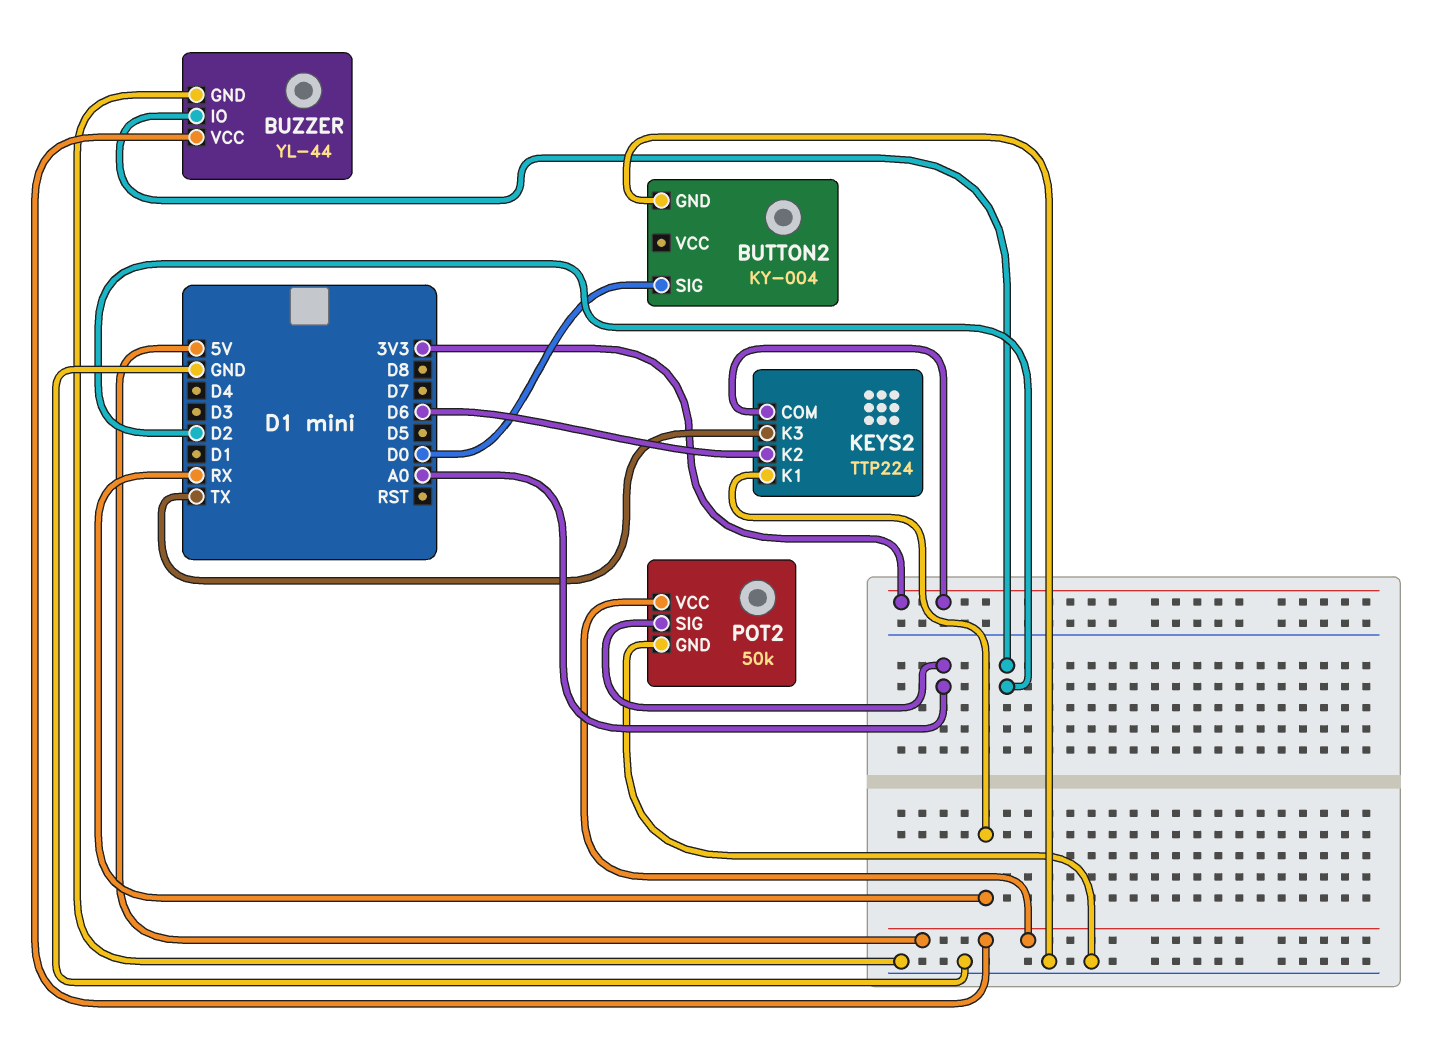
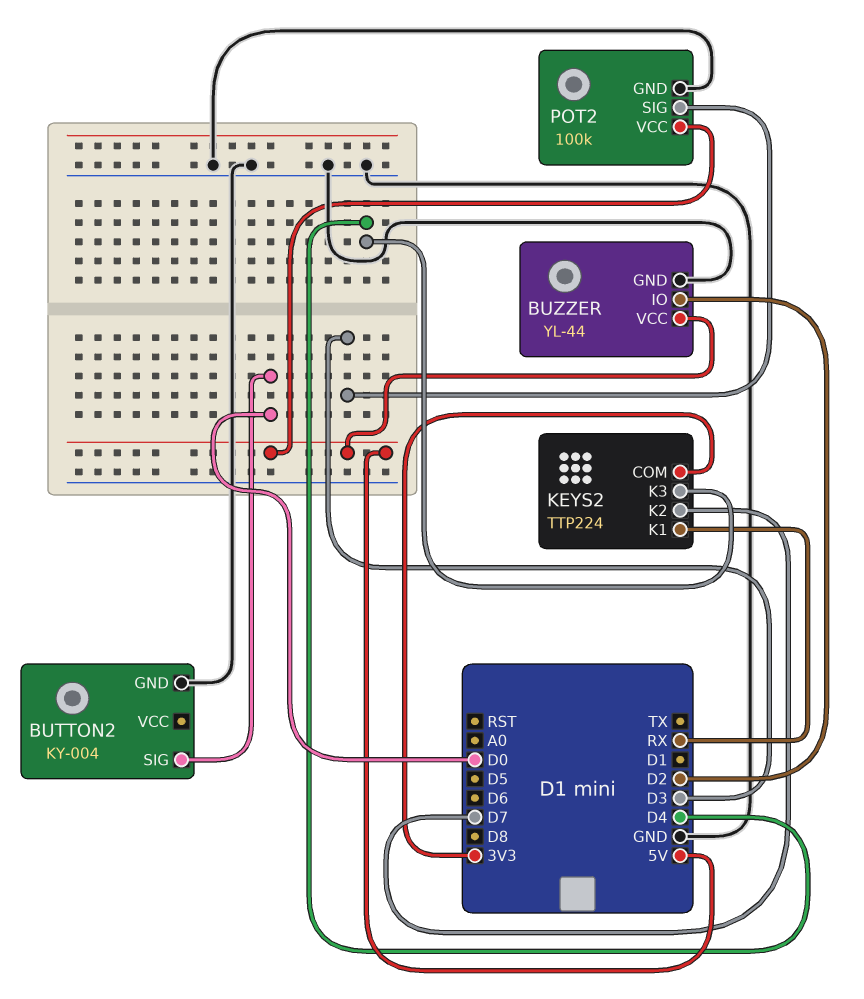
KEYS2 pin K2: D6 -> D7
KEYS2 pin K3: TX -> D4
POT2: 50k -> 100k
POT2 pin SIG: A0 -> D3

